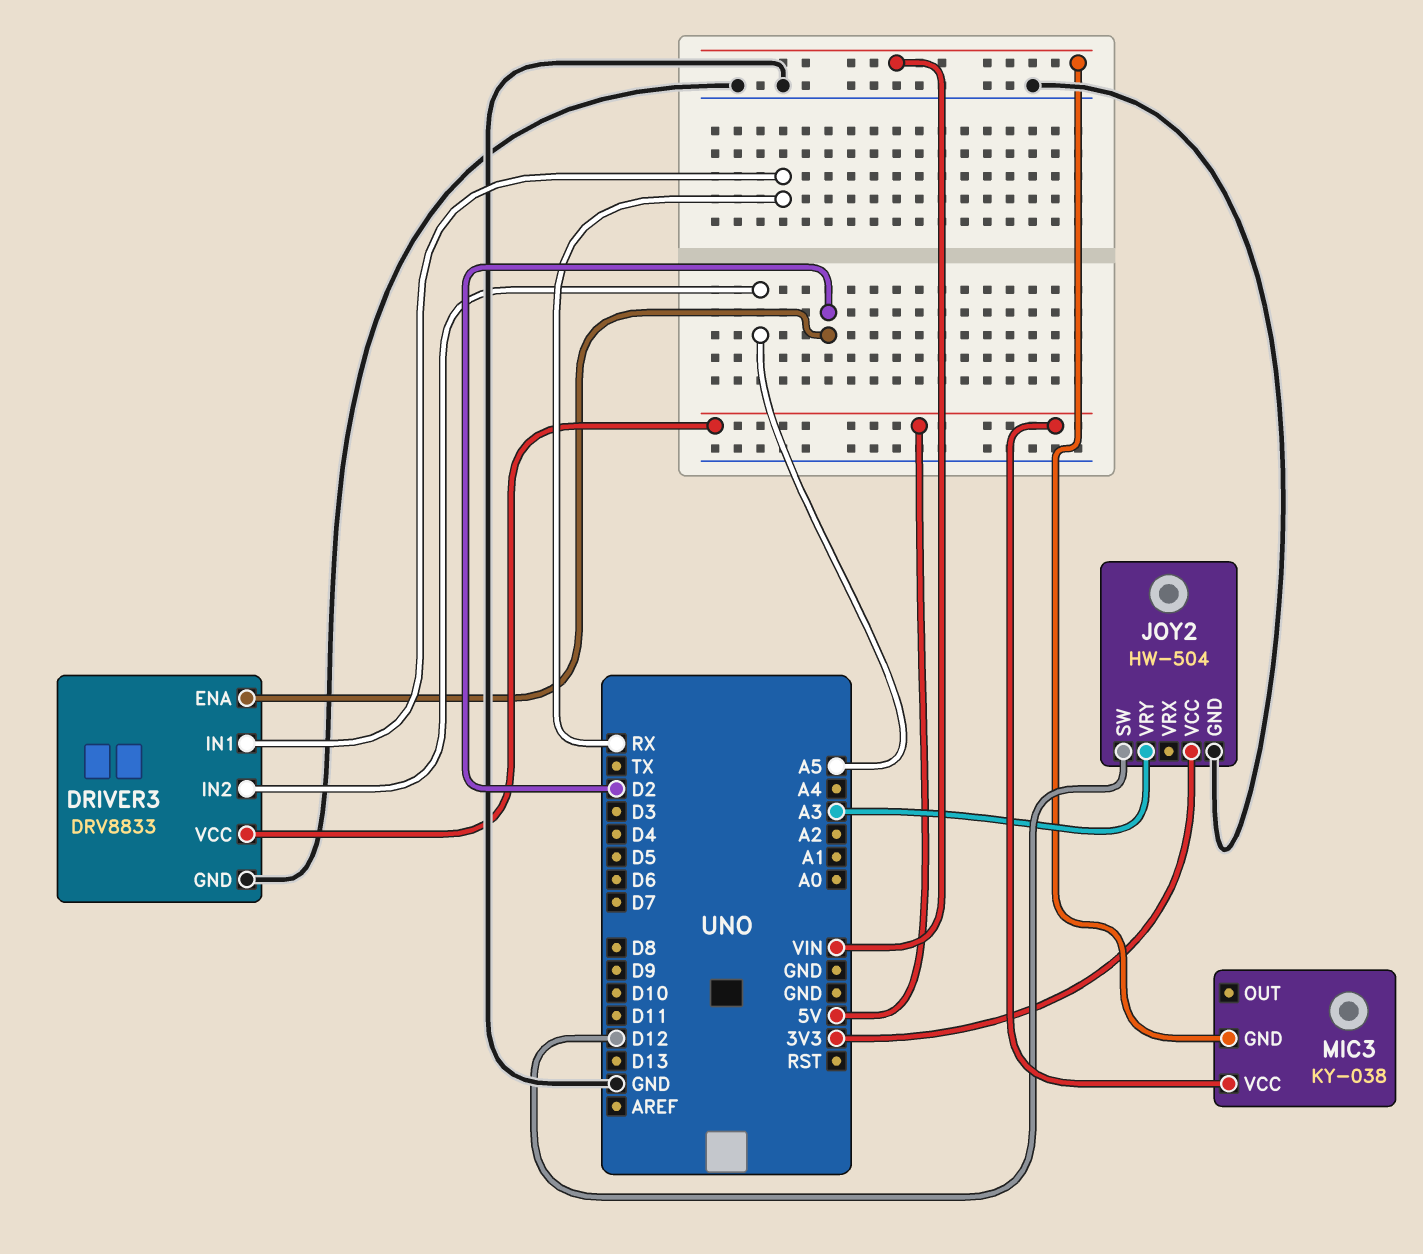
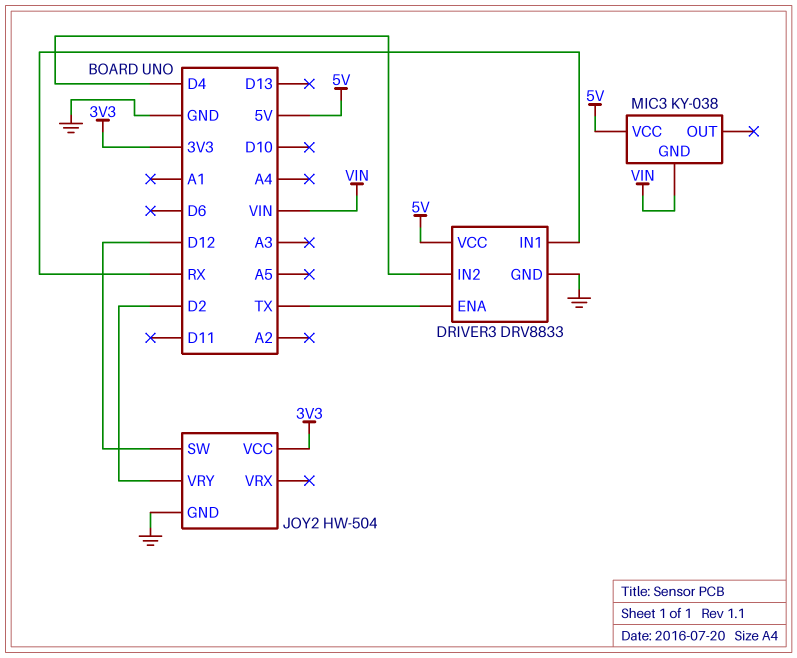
DRIVER3 pin ENA: D2 -> TX
DRIVER3 pin IN2: A5 -> D4
JOY2 pin VRY: A3 -> D2

